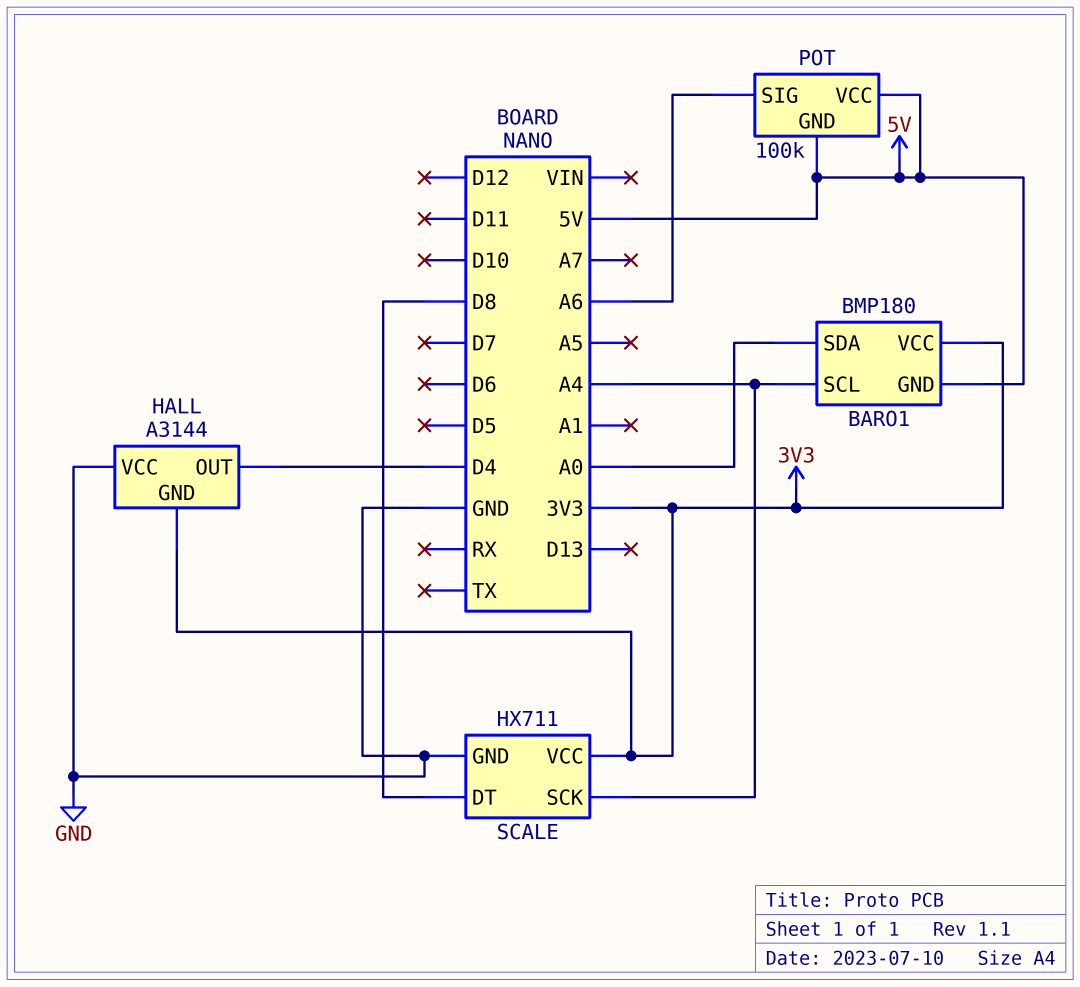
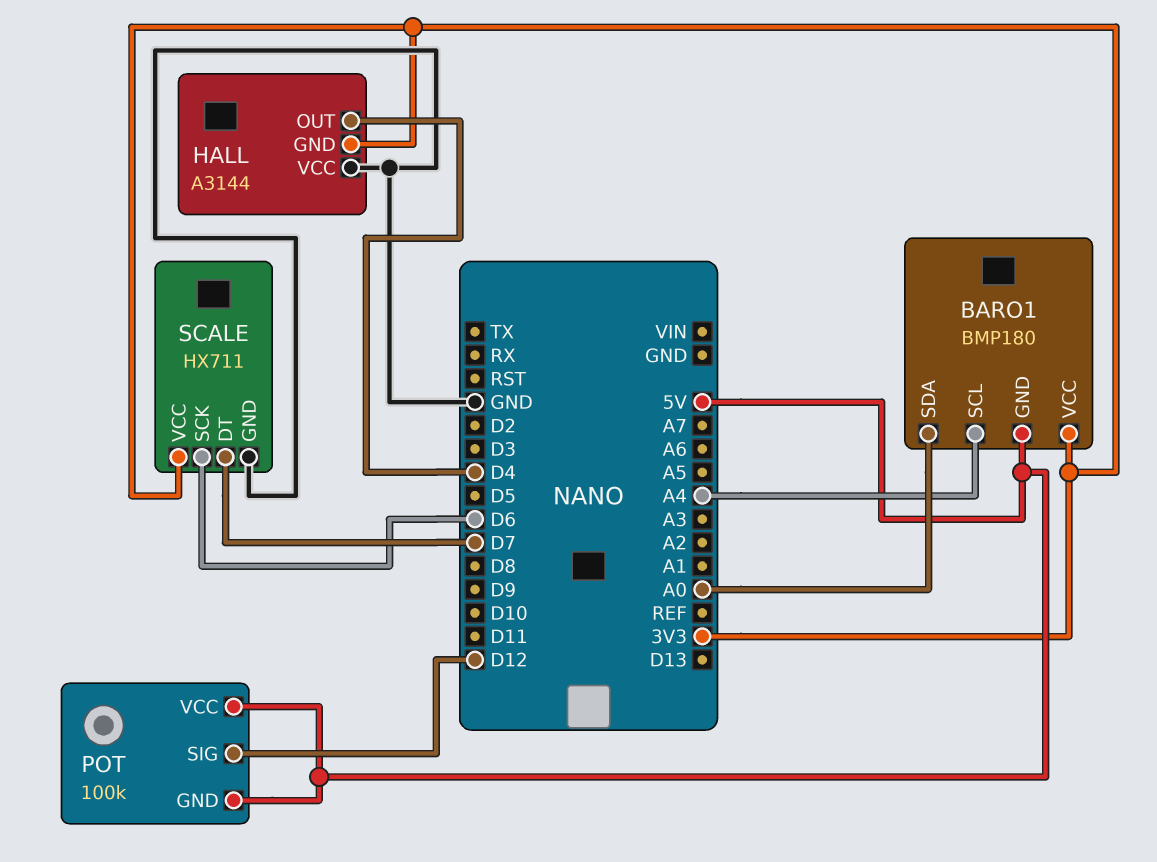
POT pin SIG: A6 -> D12
SCALE pin DT: D8 -> D7
SCALE pin SCK: A4 -> D6

